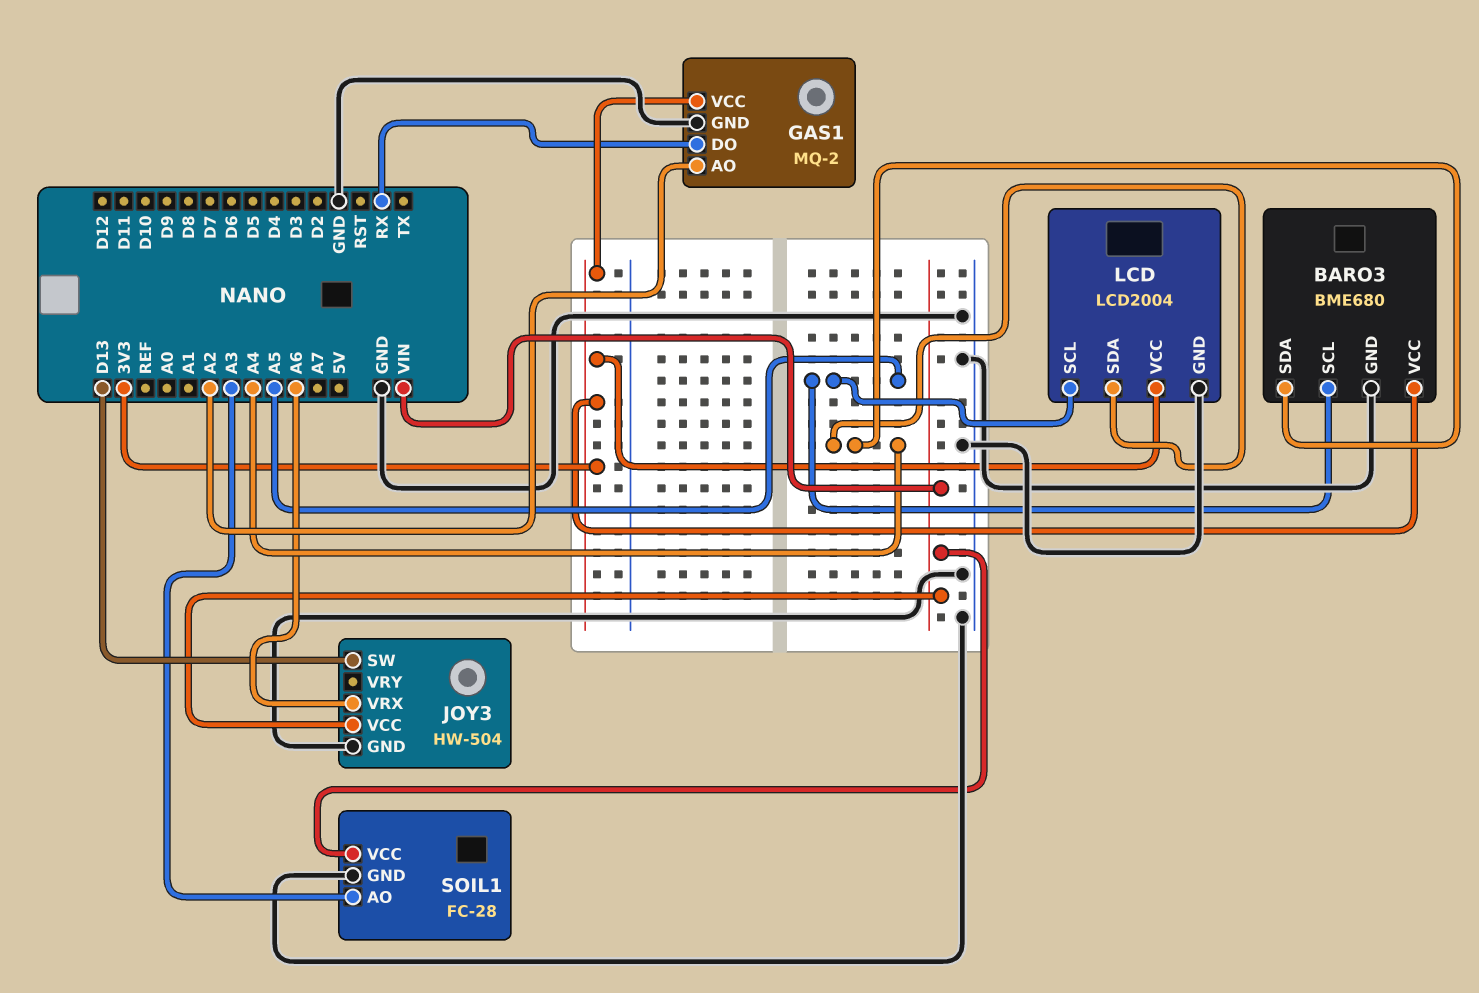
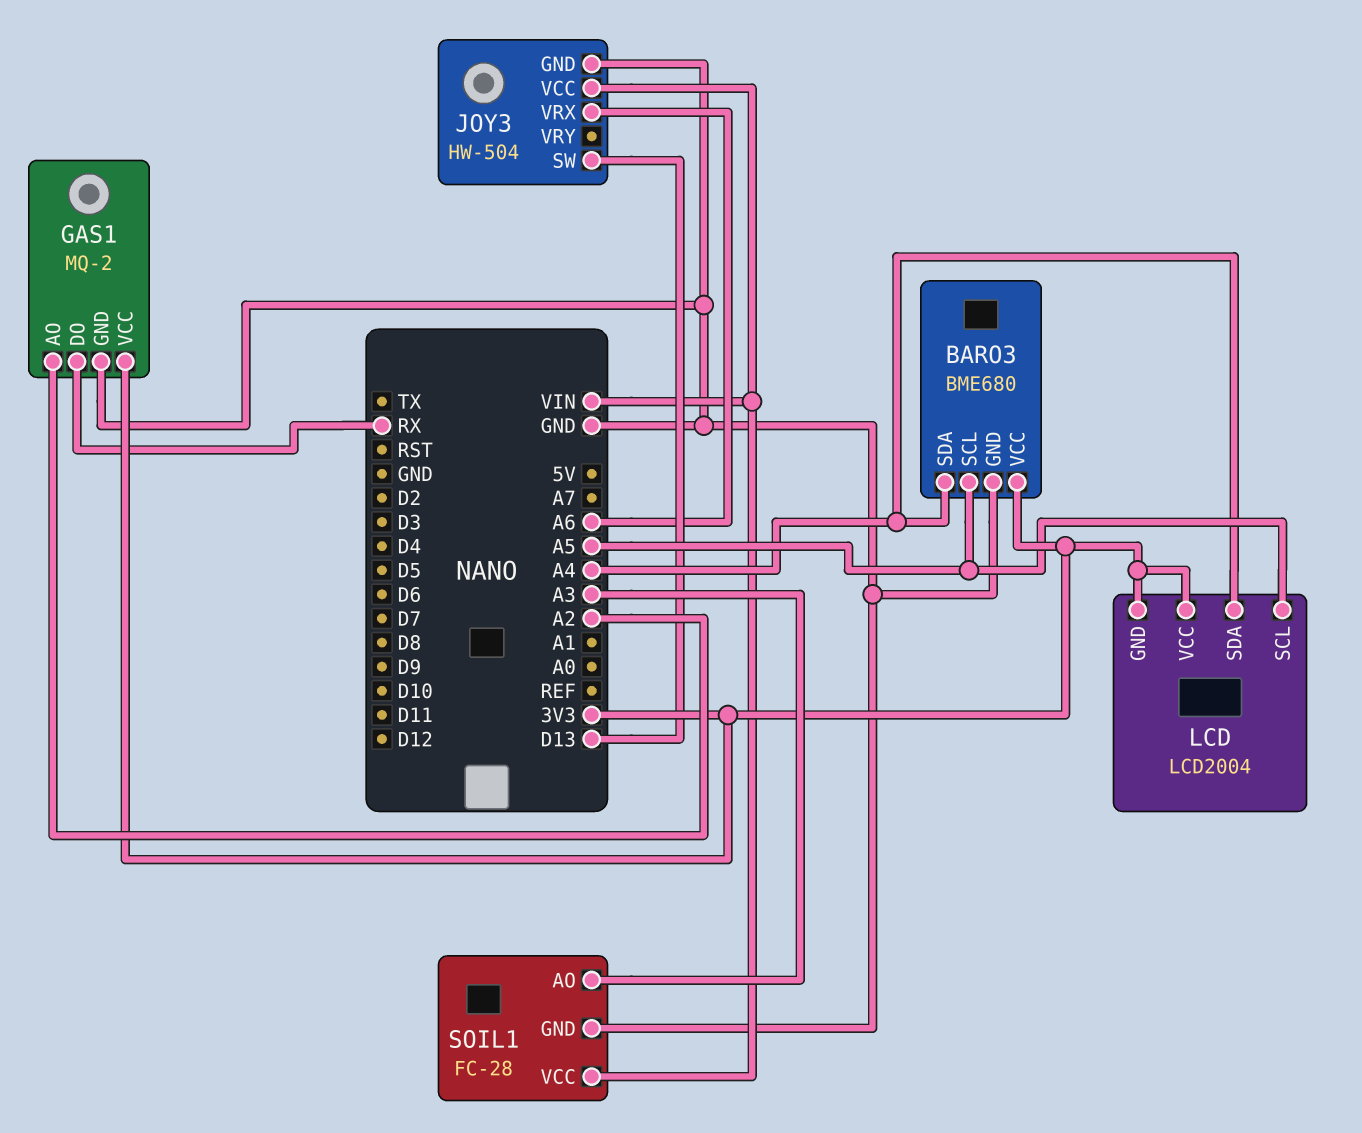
LCD pin GND: GND -> 3V3

